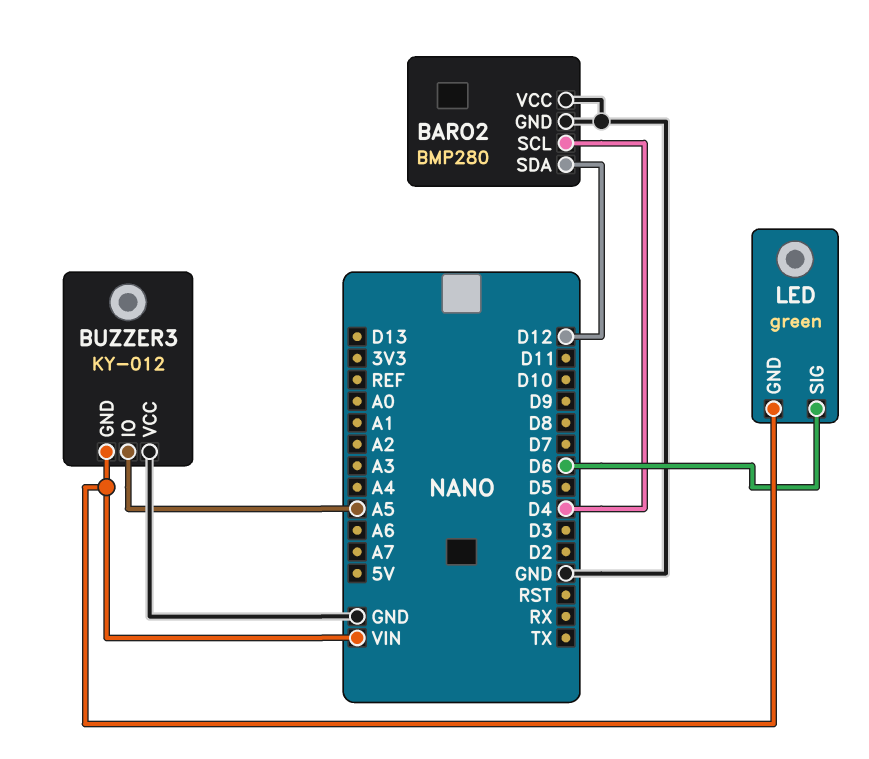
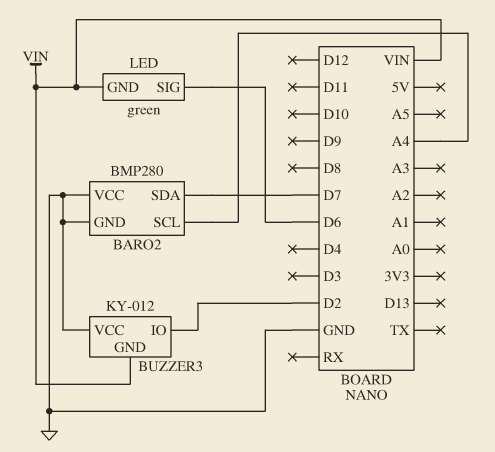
BARO2 pin SCL: D4 -> A4
BARO2 pin SDA: D12 -> D7
BUZZER3 pin IO: A5 -> D2

